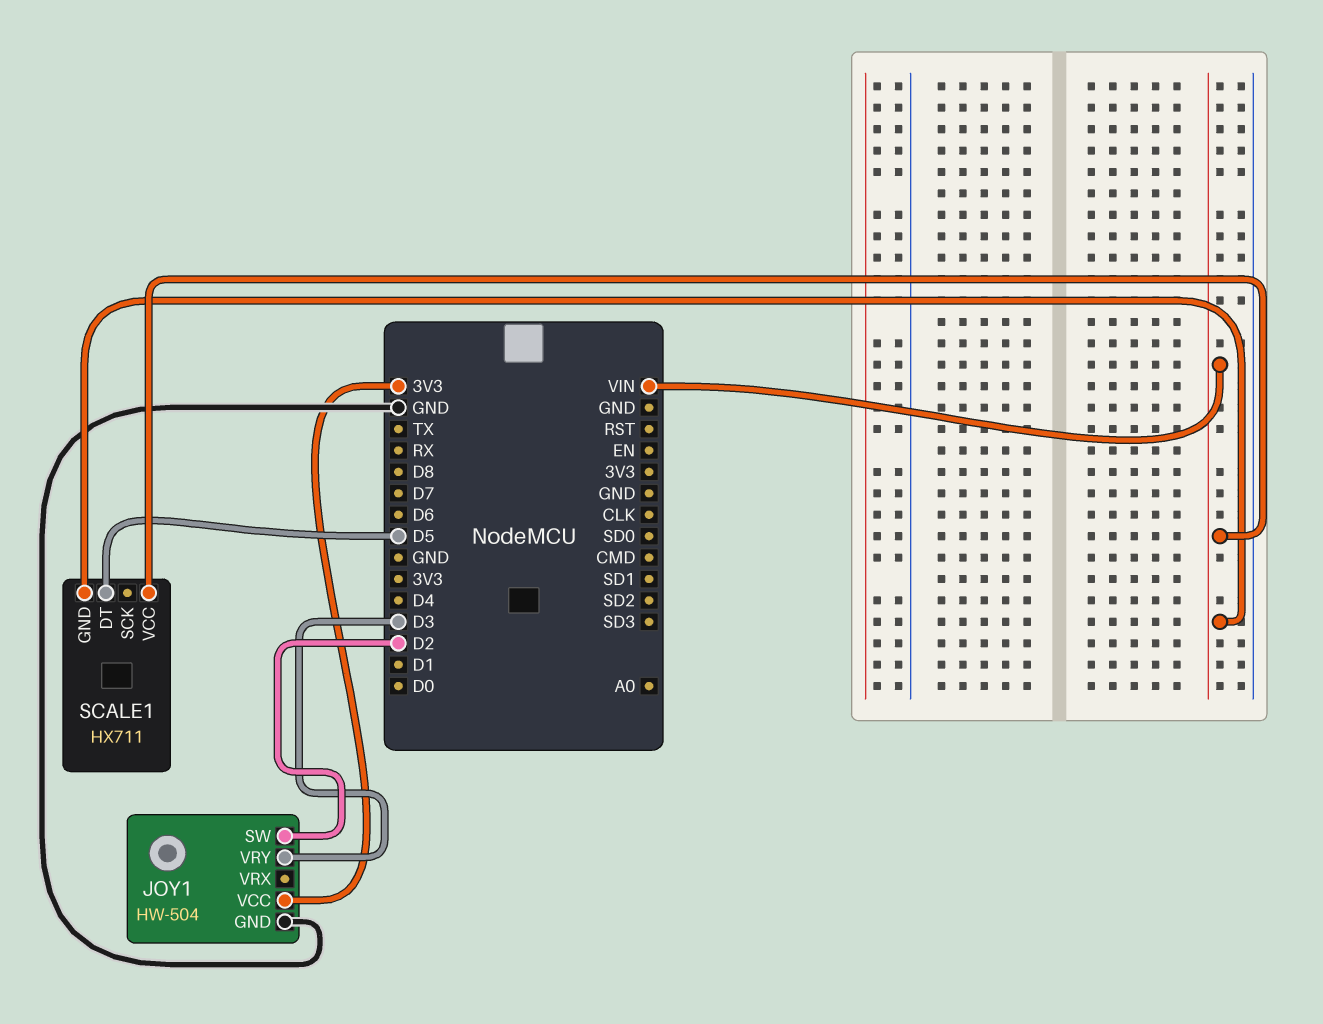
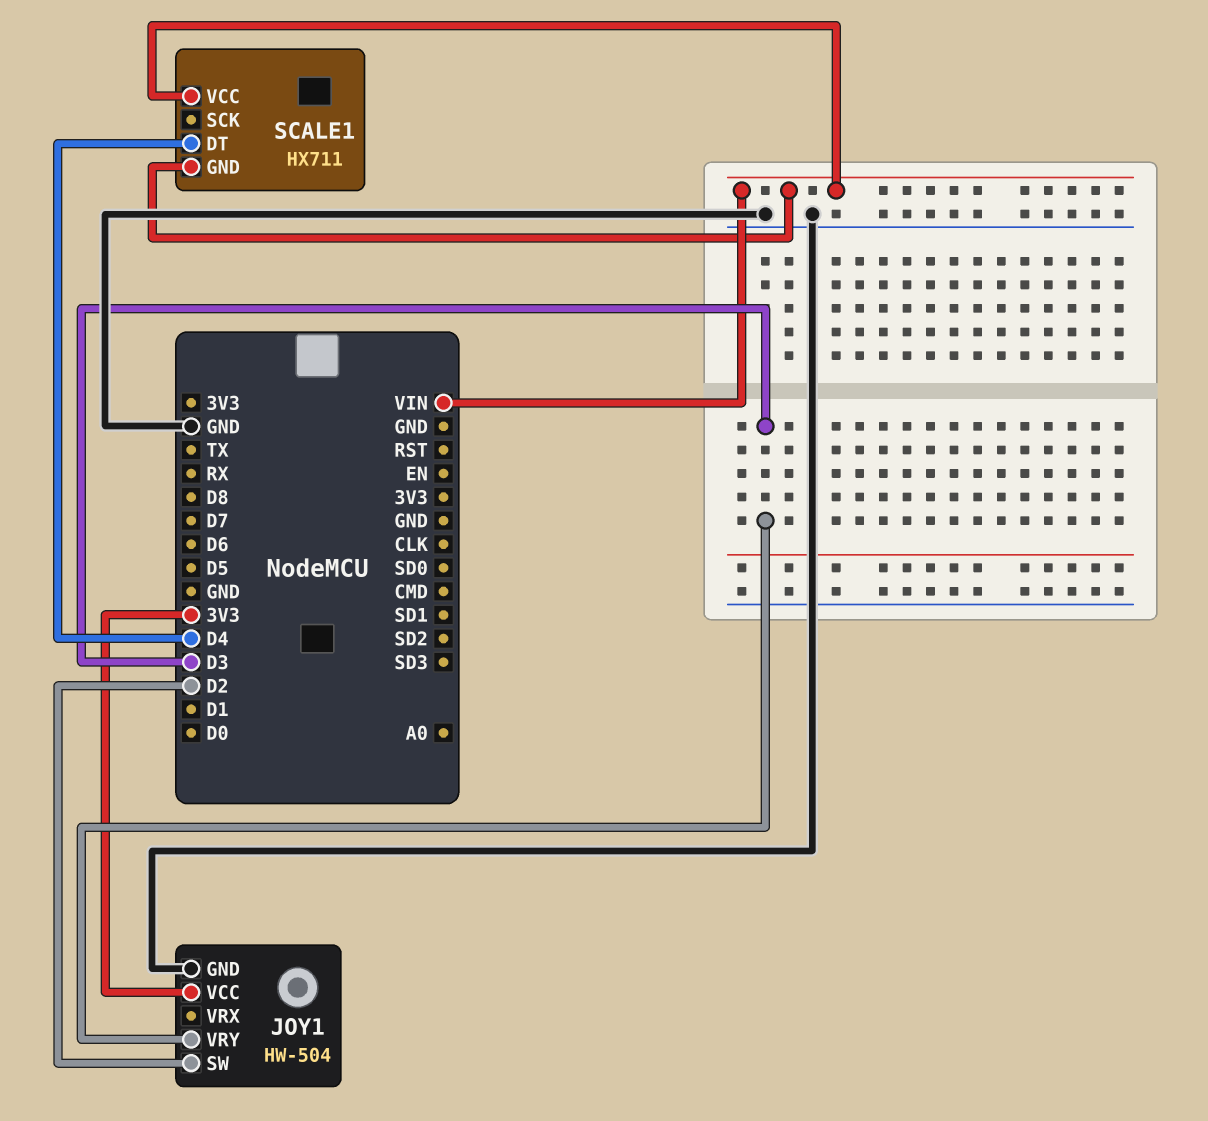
SCALE1 pin DT: D5 -> D4

